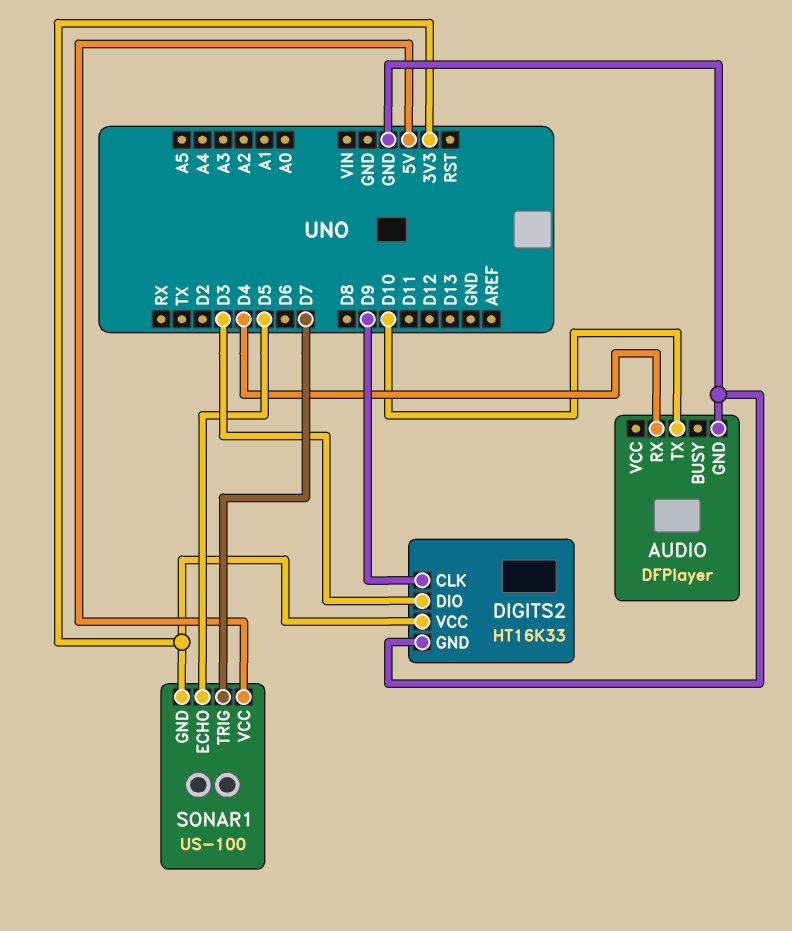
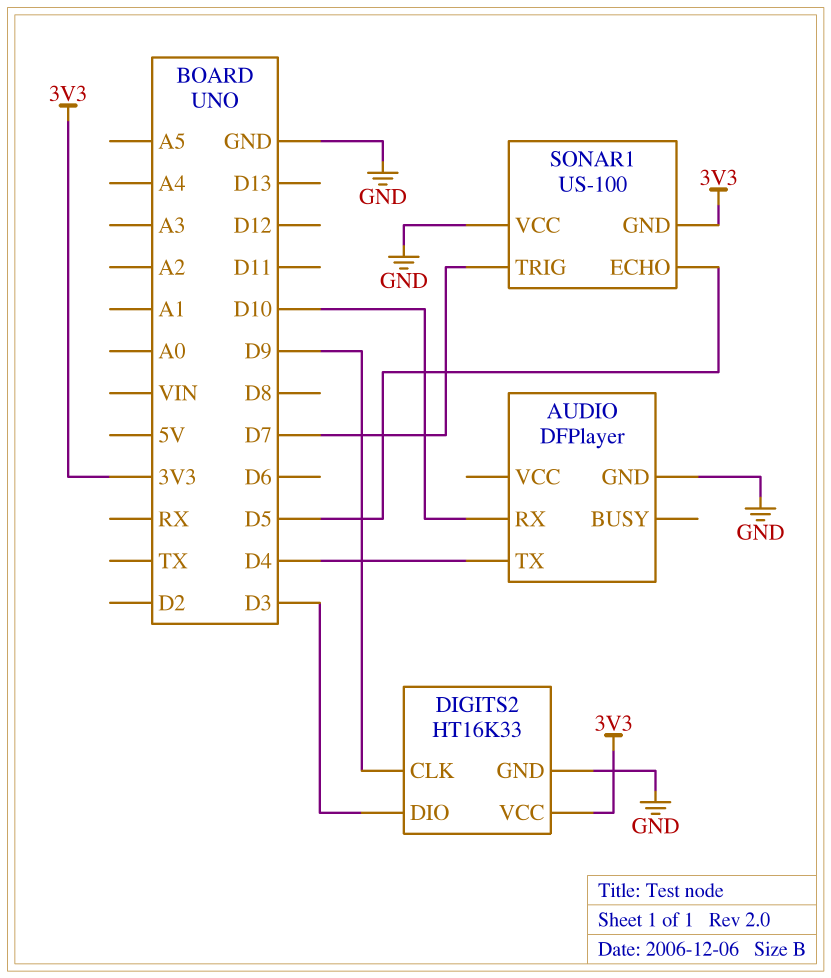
AUDIO pin RX: D4 -> D10
AUDIO pin TX: D10 -> D4
SONAR1 pin VCC: 5V -> GND

